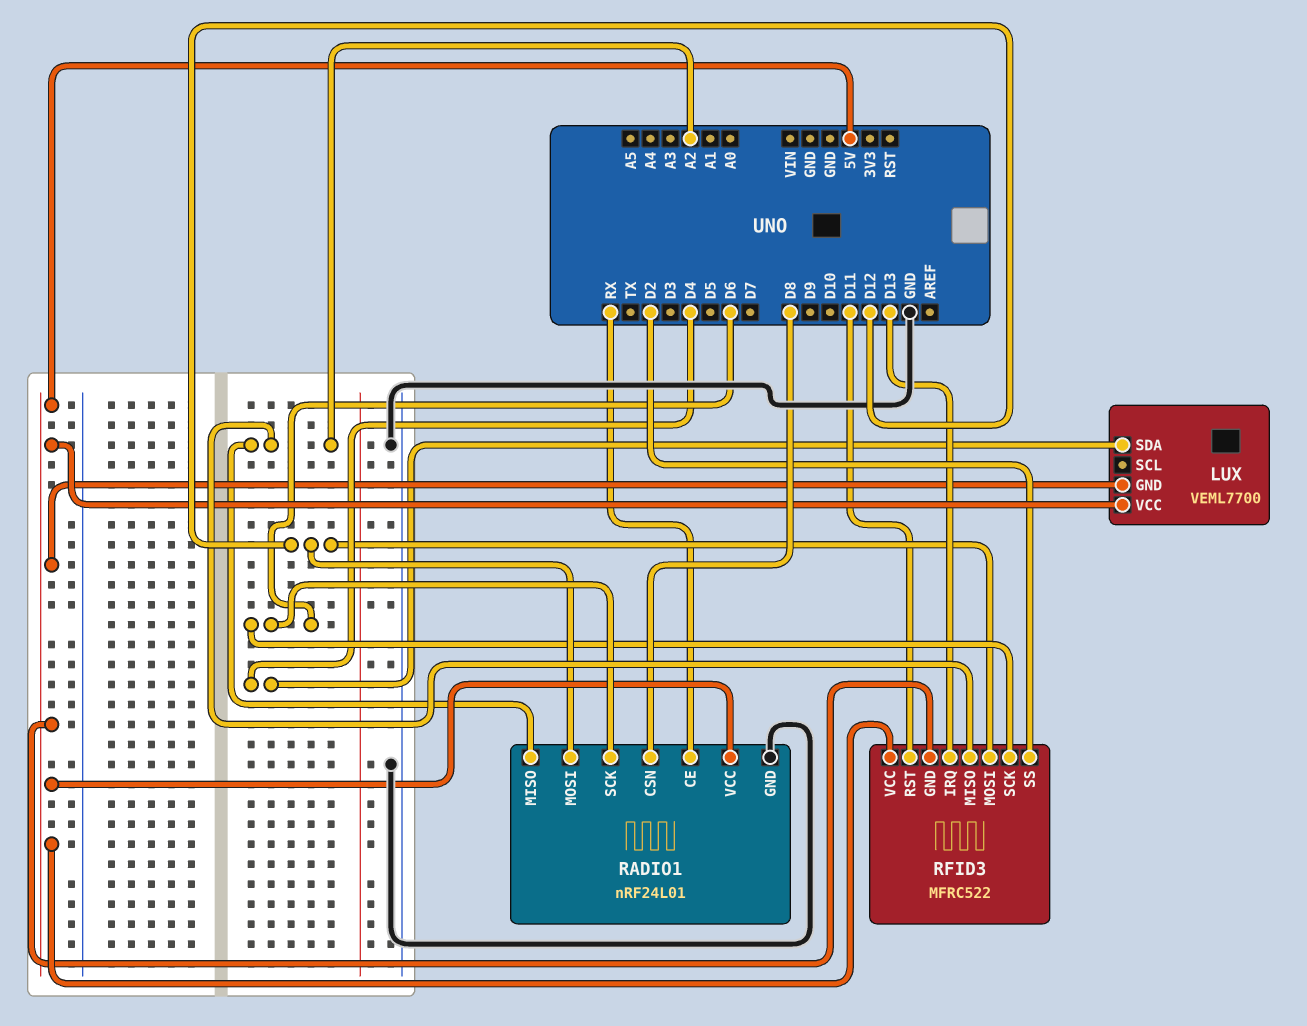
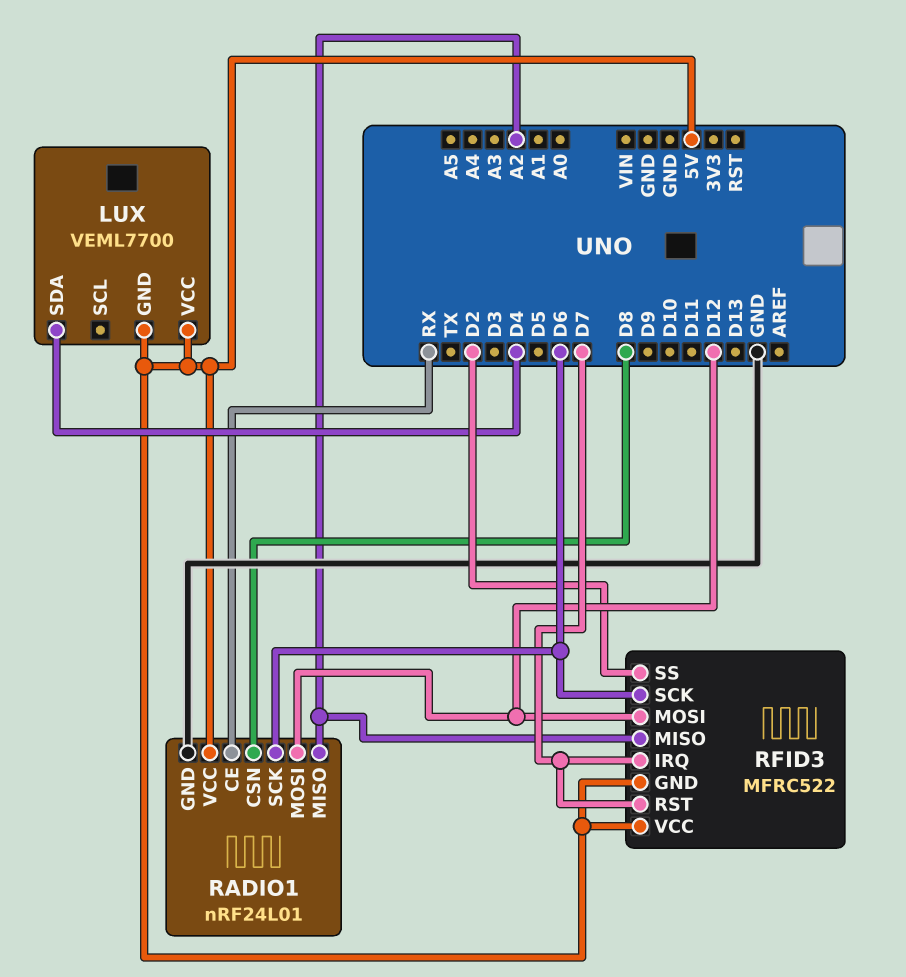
RFID3 pin IRQ: D13 -> D7
RFID3 pin RST: D11 -> D7

